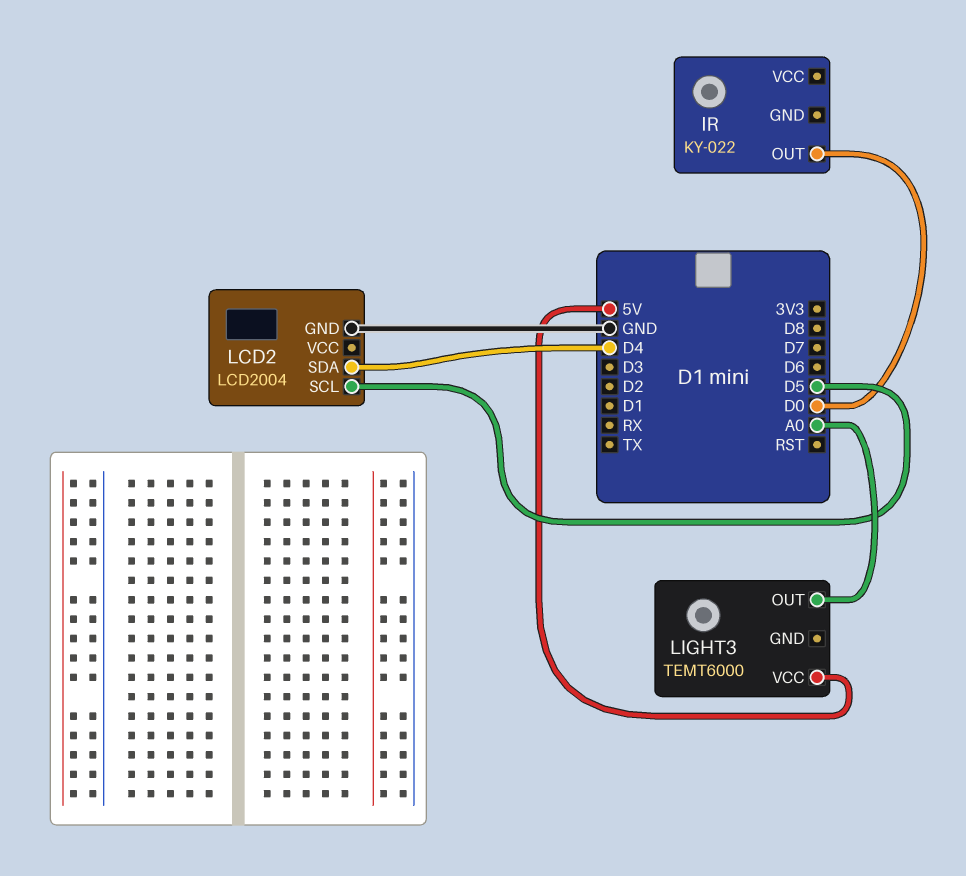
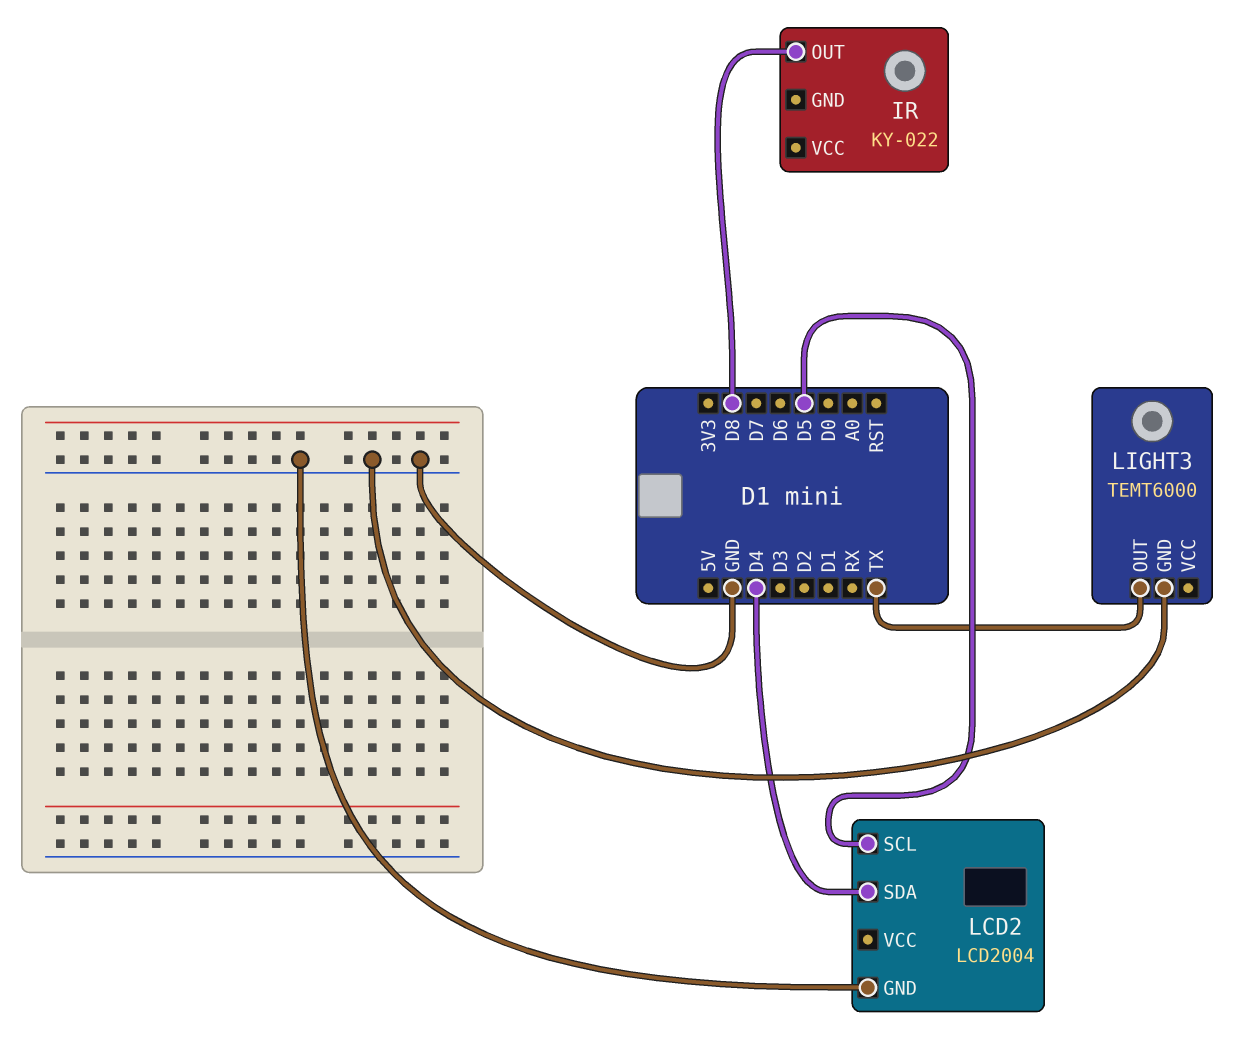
IR pin OUT: D0 -> D8
LIGHT3 pin GND: none -> GND
LIGHT3 pin OUT: A0 -> TX
LIGHT3 pin VCC: 5V -> none

